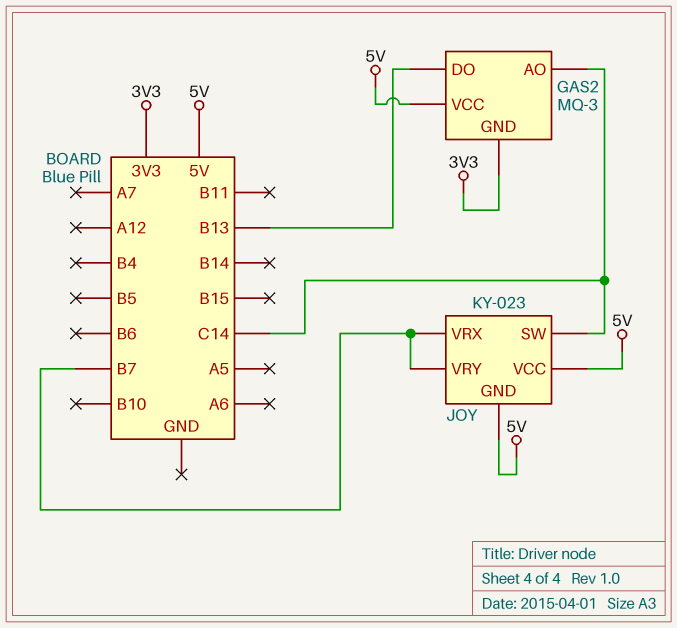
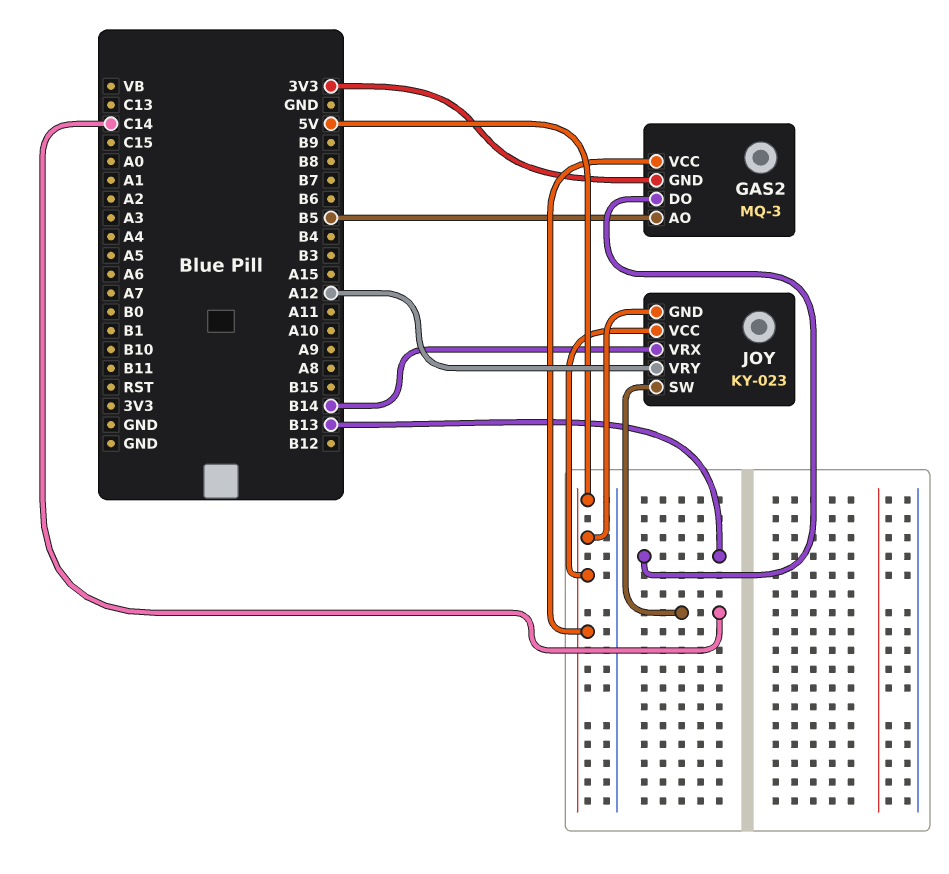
GAS2 pin AO: C14 -> B5
JOY pin VRX: B7 -> B14
JOY pin VRY: B7 -> A12

